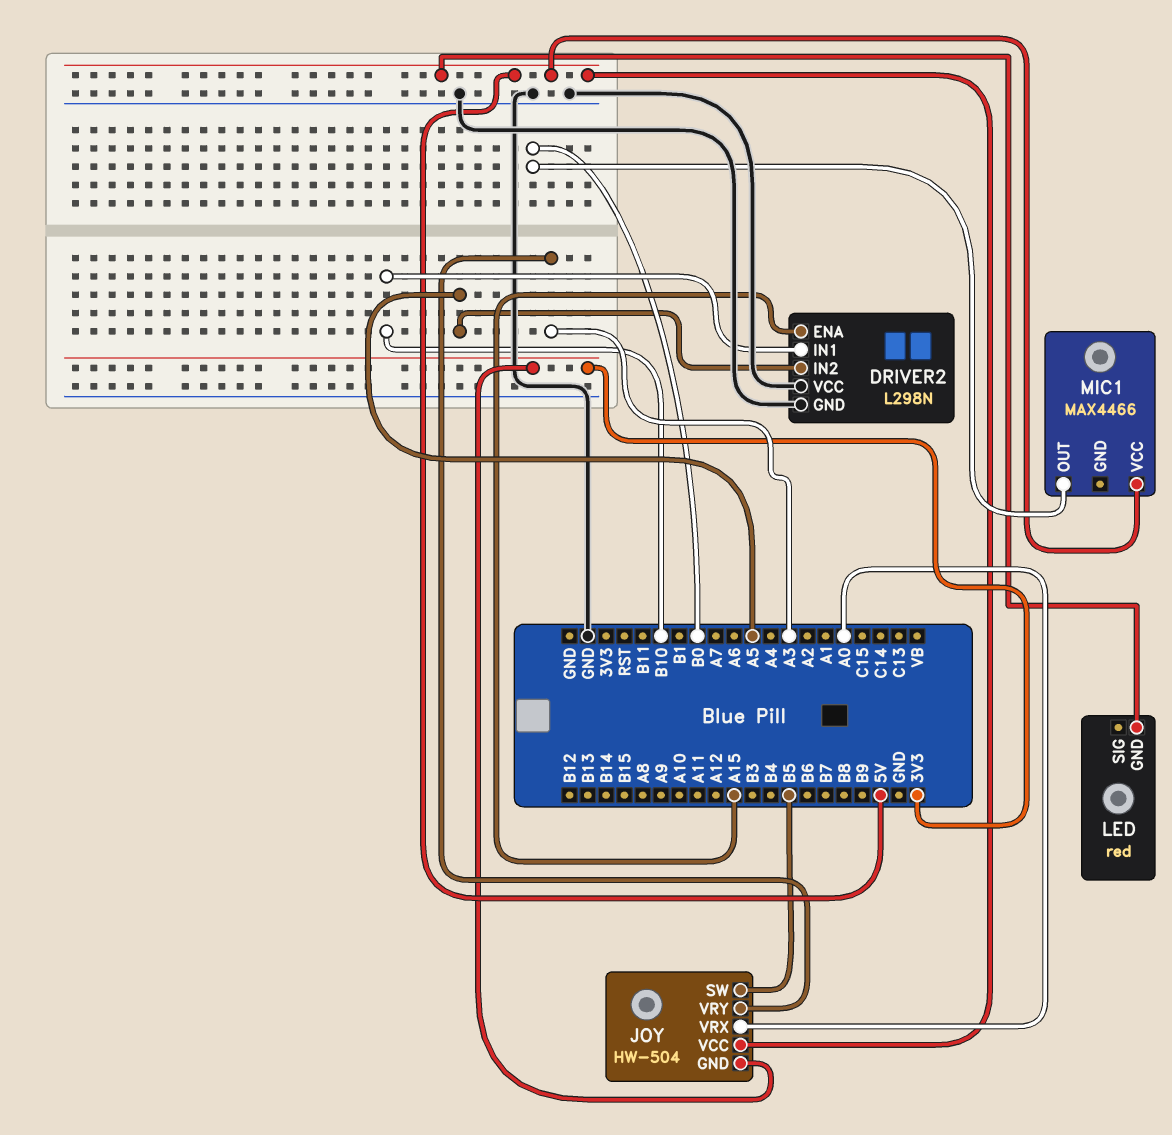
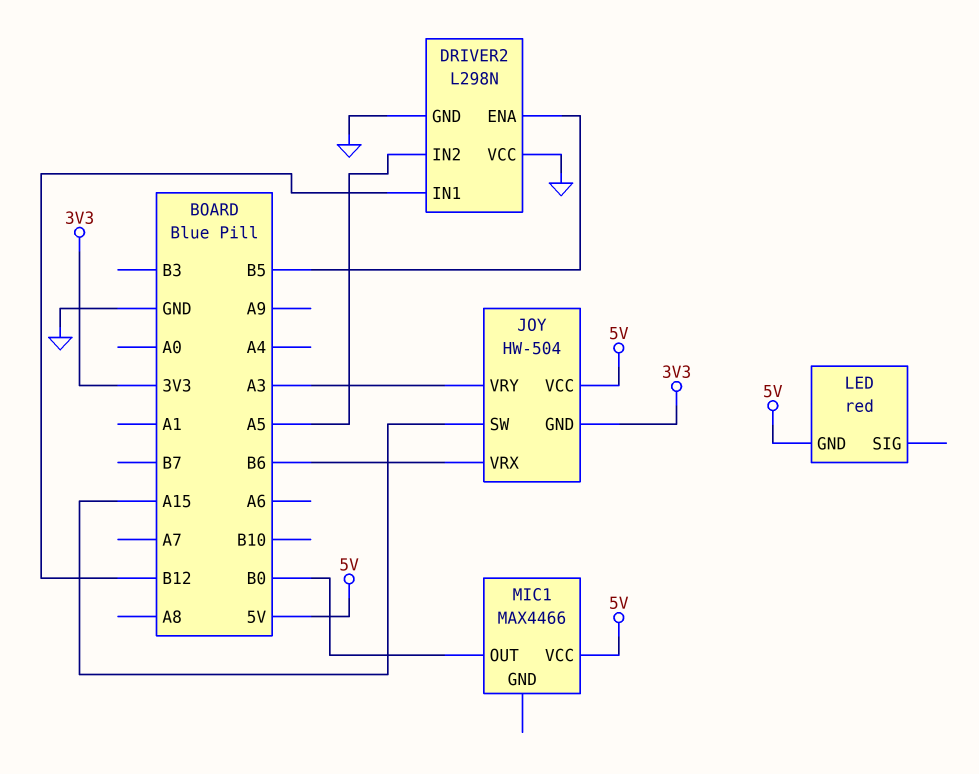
DRIVER2 pin ENA: A15 -> B5
DRIVER2 pin IN1: B10 -> B12
JOY pin SW: B5 -> A15
JOY pin VRX: A0 -> B6

